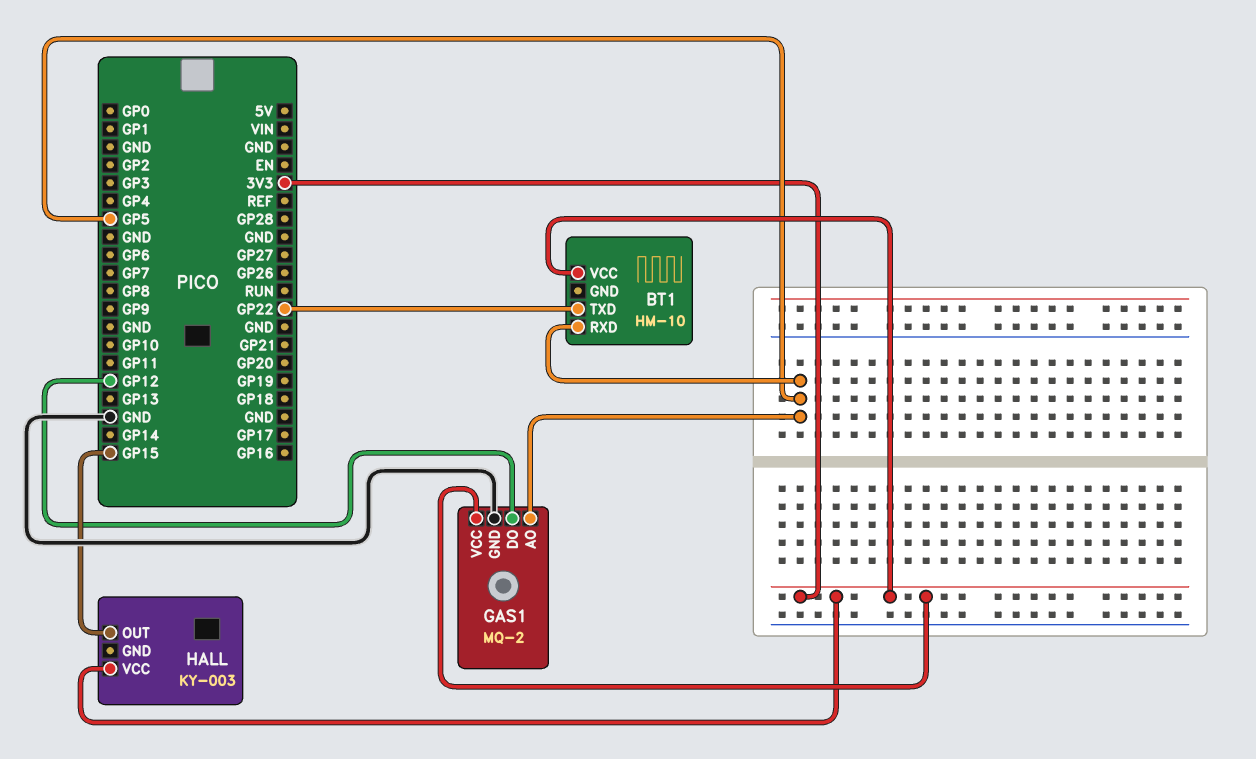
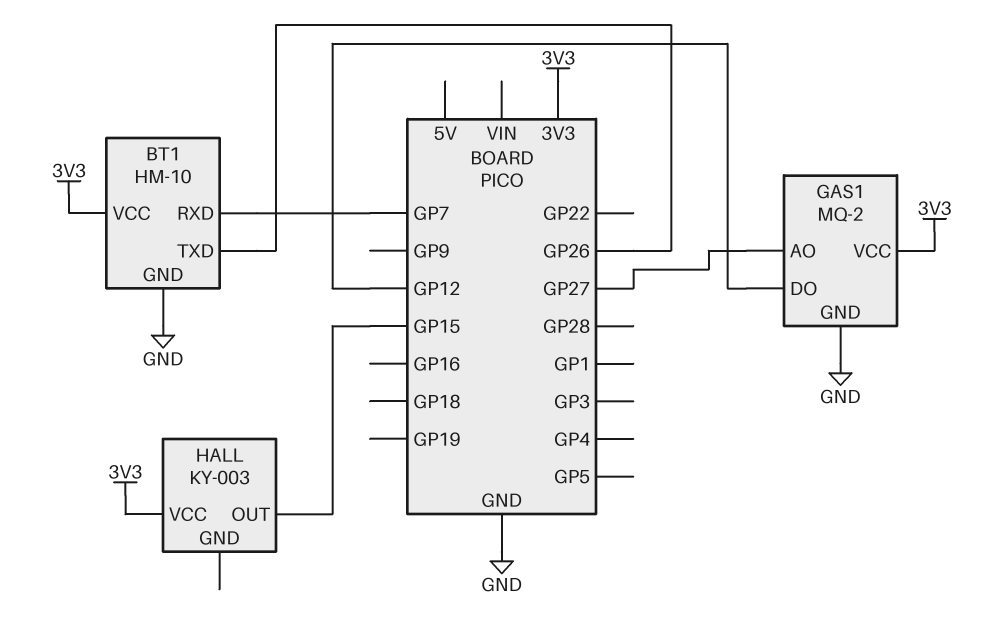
BT1 pin GND: none -> GND
BT1 pin RXD: GP5 -> GP7
BT1 pin TXD: GP22 -> GP26
GAS1 pin AO: GP5 -> GP27

